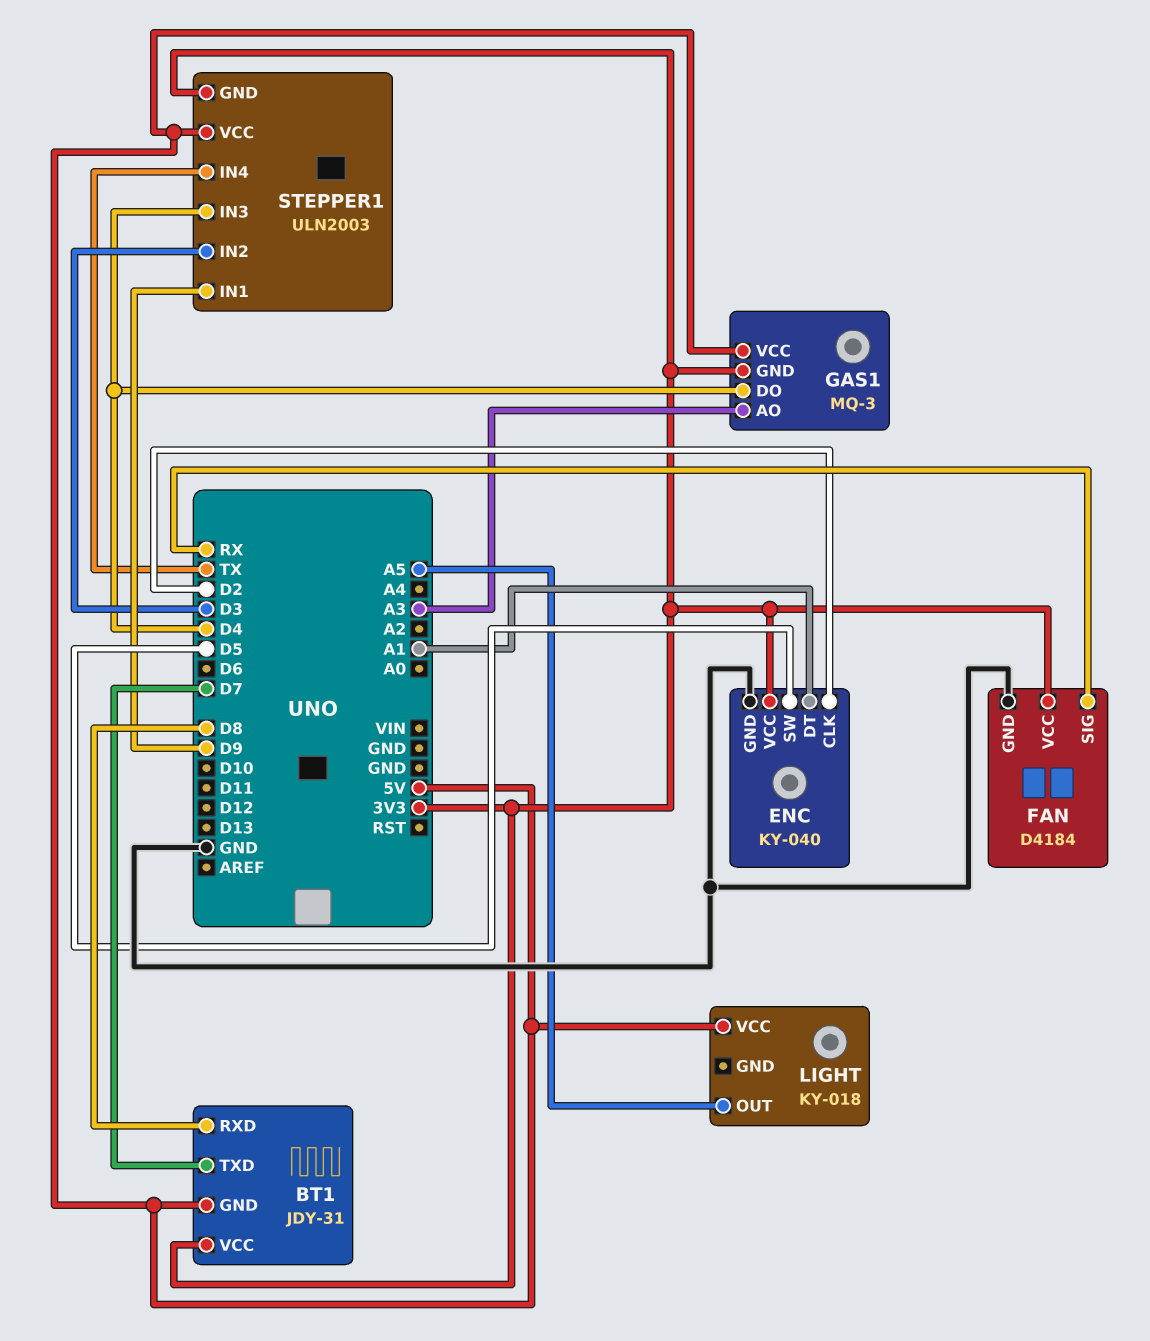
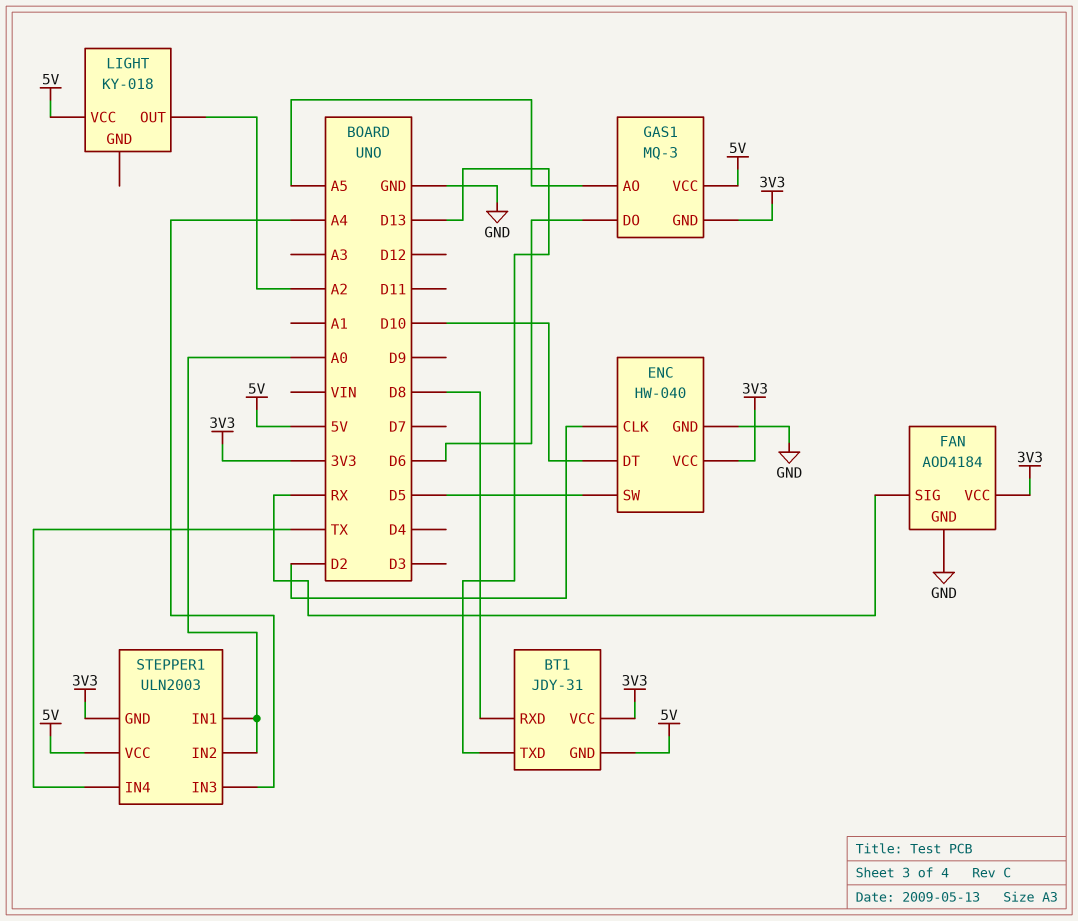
BT1 pin TXD: D7 -> D13
ENC: KY-040 -> HW-040
ENC pin DT: A1 -> D10
FAN: D4184 -> AOD4184
GAS1 pin AO: A3 -> A5
GAS1 pin DO: D4 -> D6
LIGHT pin OUT: A5 -> A2
STEPPER1 pin IN1: D9 -> A0
STEPPER1 pin IN2: D3 -> A0
STEPPER1 pin IN3: D4 -> A4

